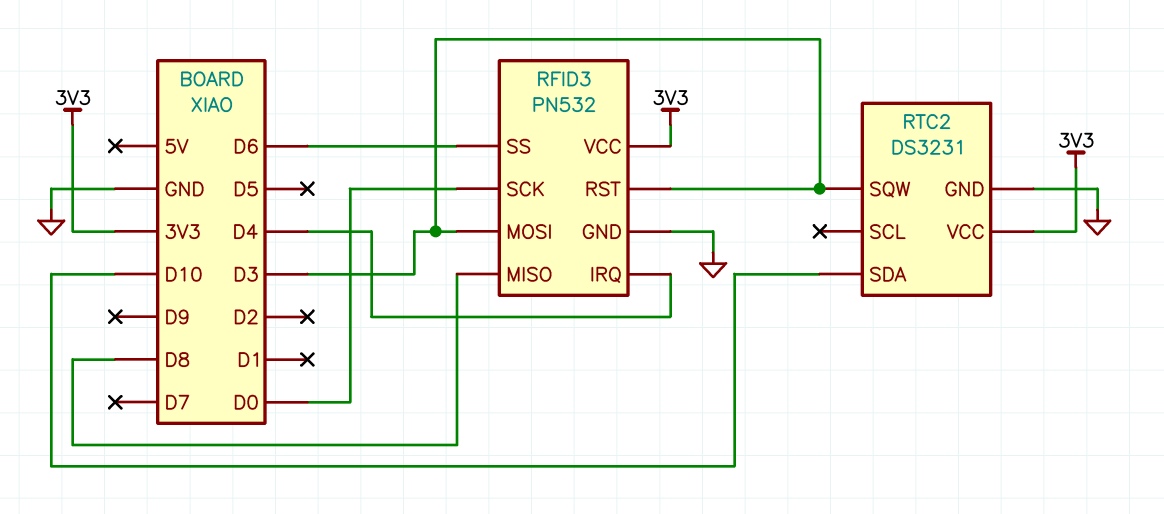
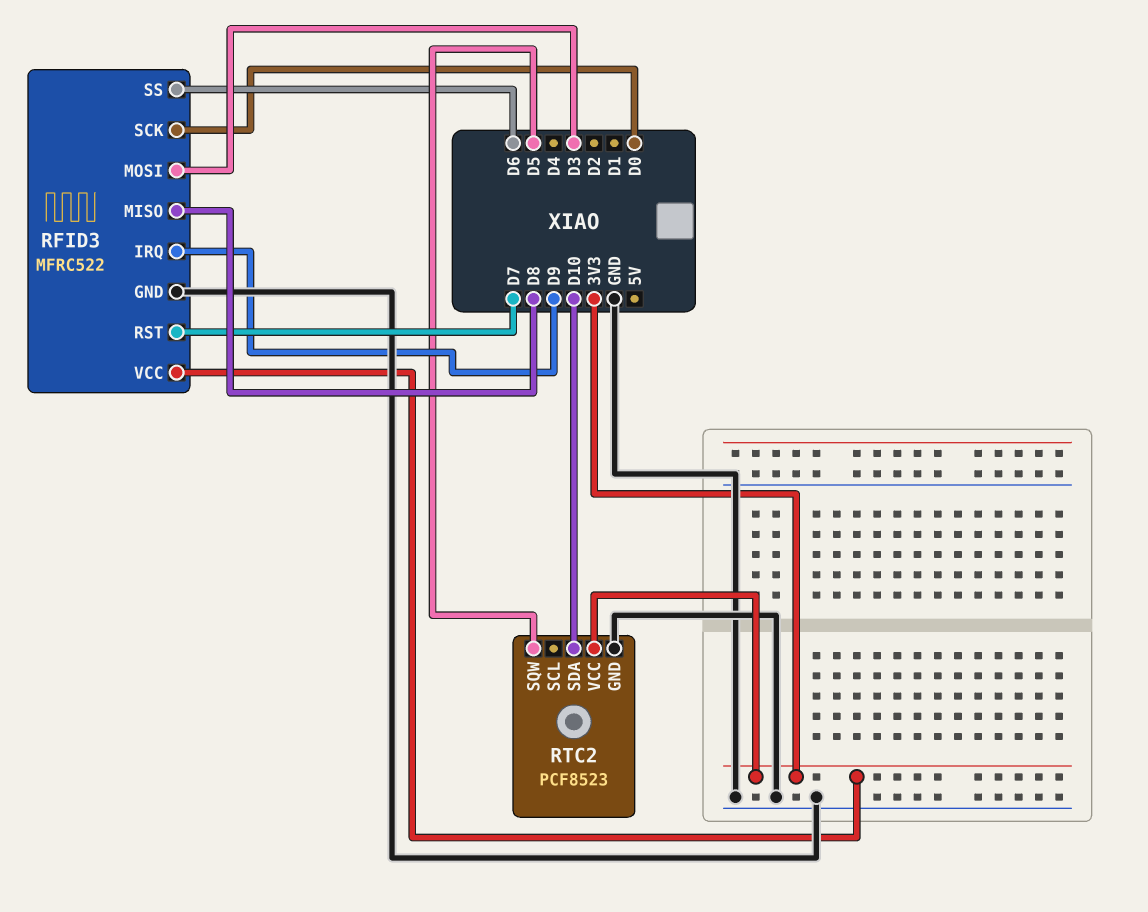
RFID3: PN532 -> MFRC522
RFID3 pin IRQ: D4 -> D9
RFID3 pin RST: D3 -> D7
RTC2: DS3231 -> PCF8523
RTC2 pin SQW: D3 -> D5

